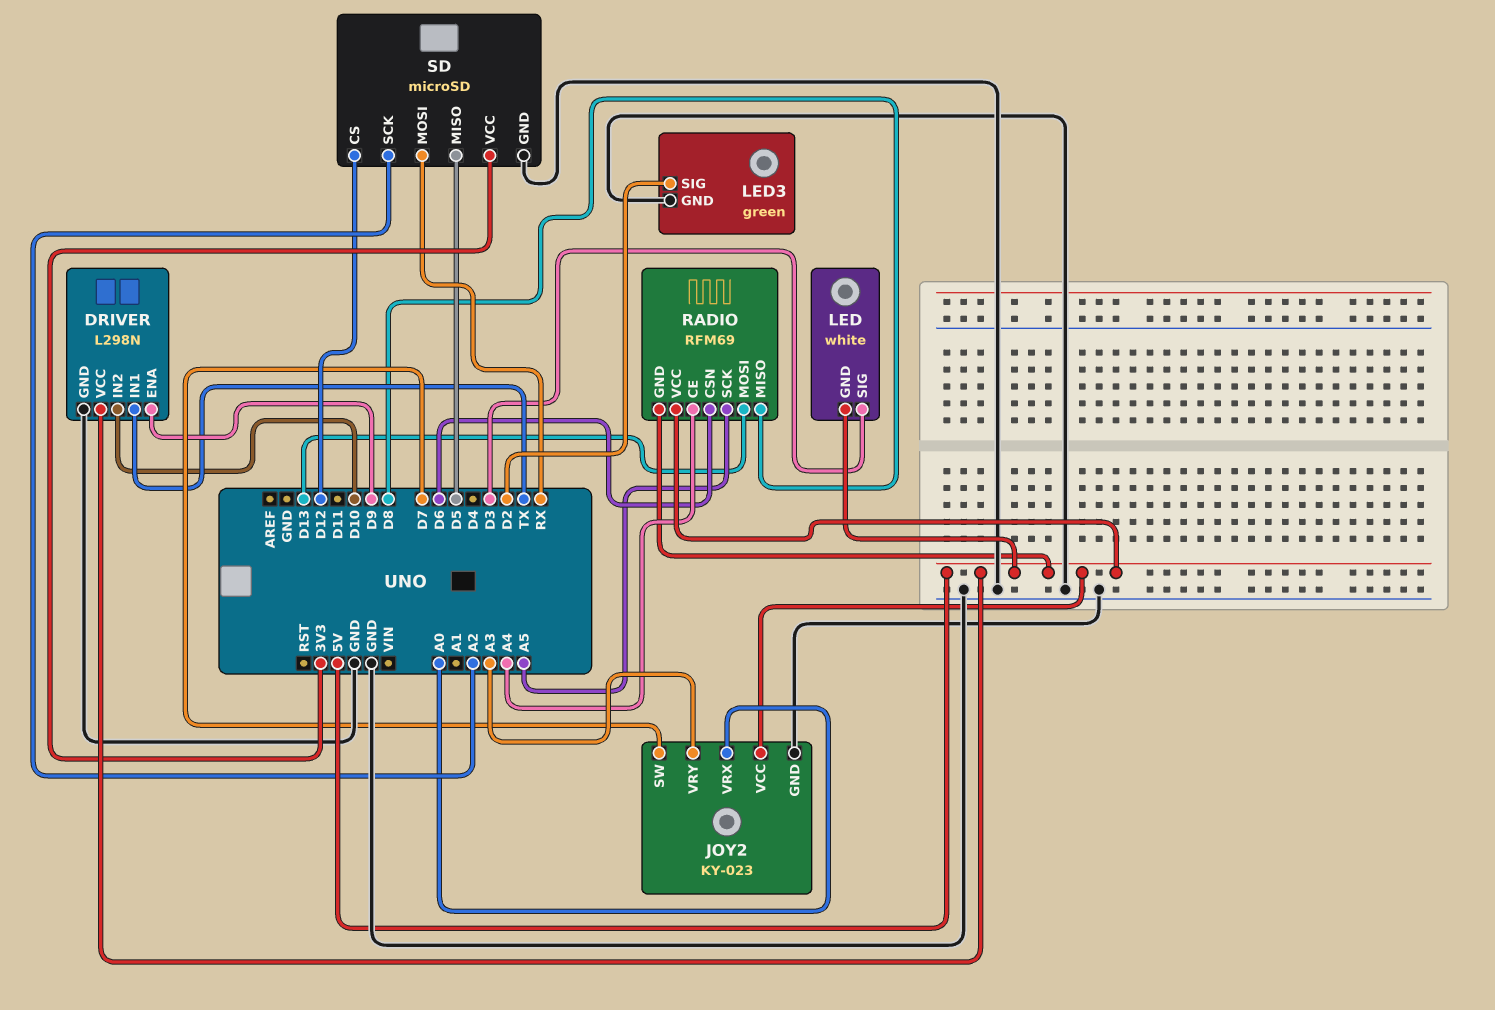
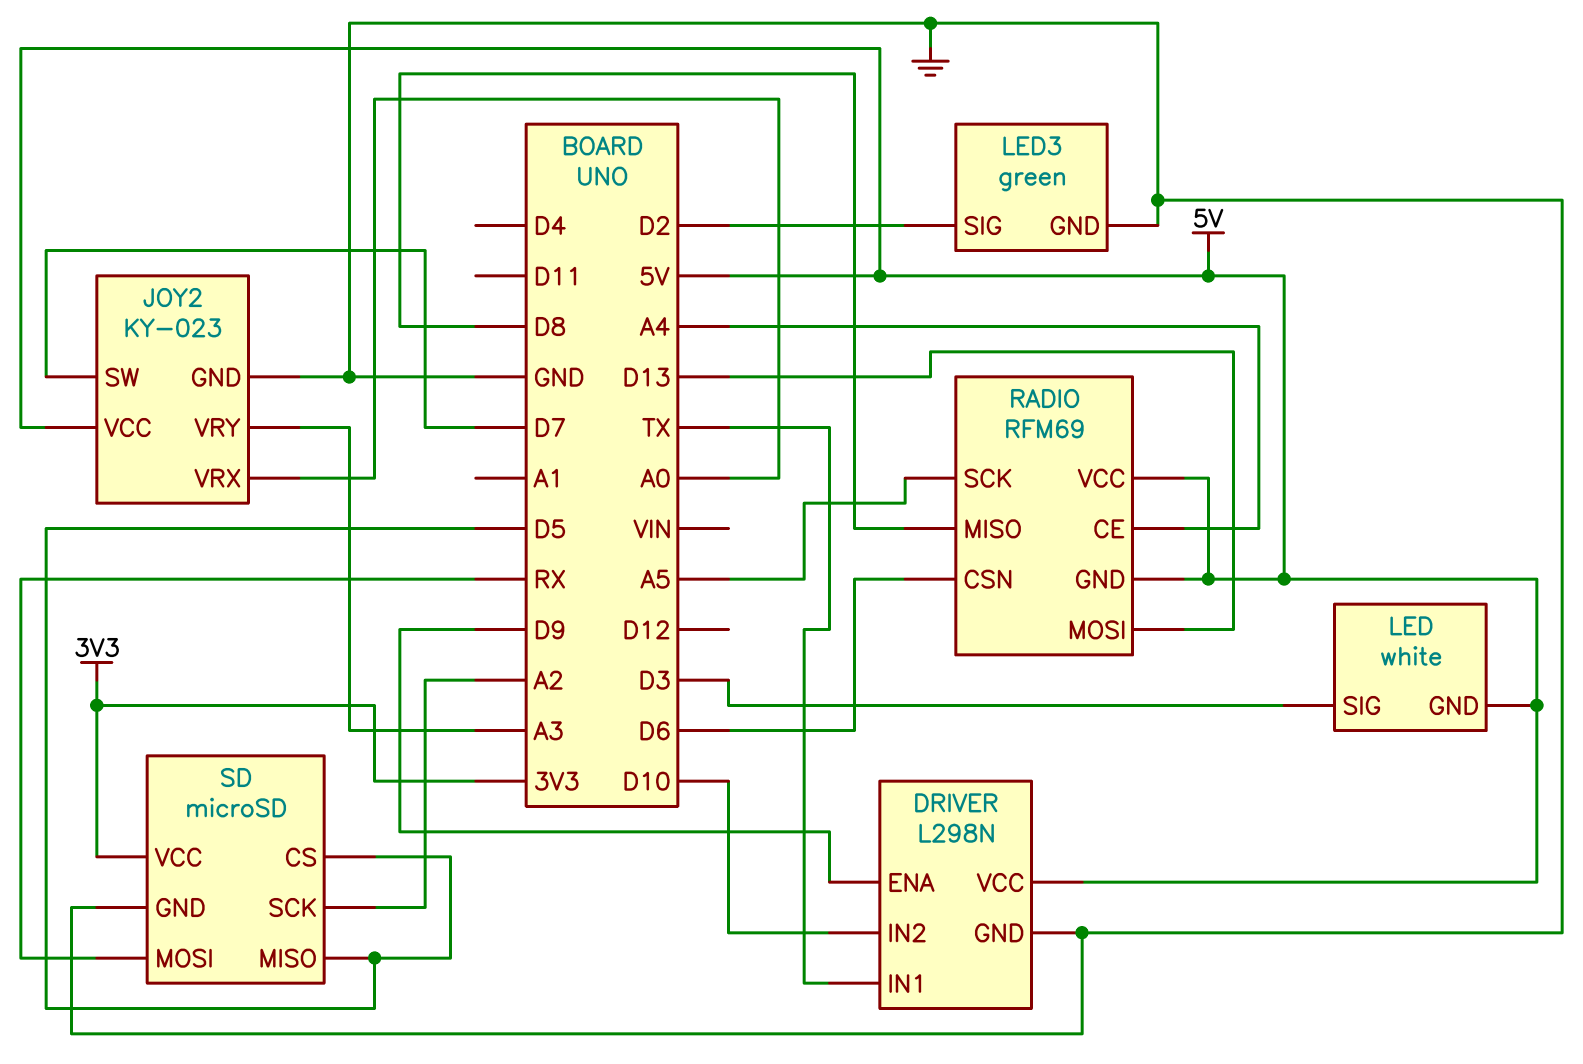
SD pin CS: D12 -> D5

